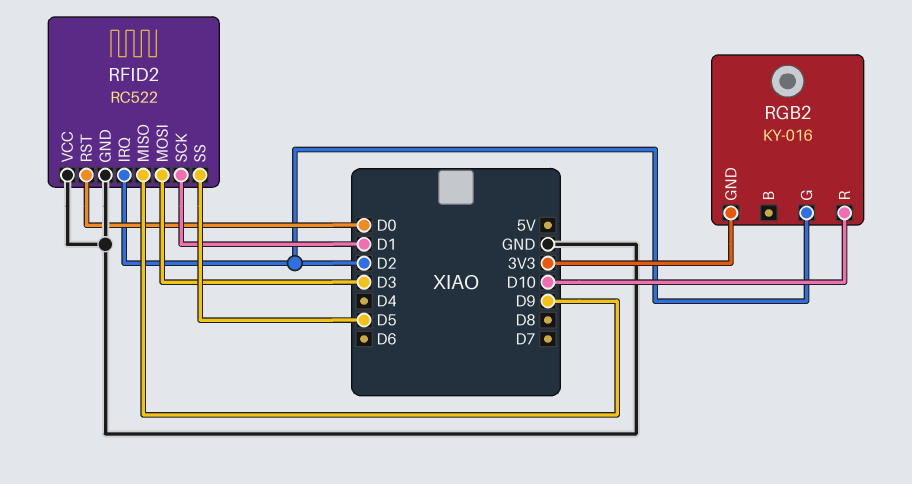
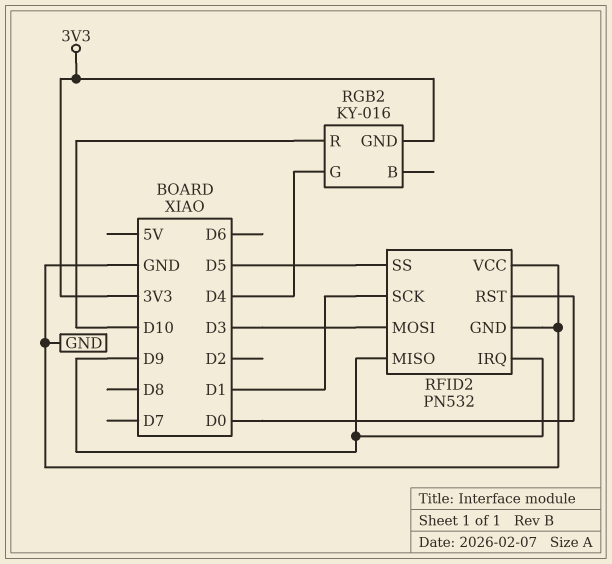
RFID2: RC522 -> PN532
RFID2 pin IRQ: D2 -> D9
RGB2 pin G: D2 -> D4

